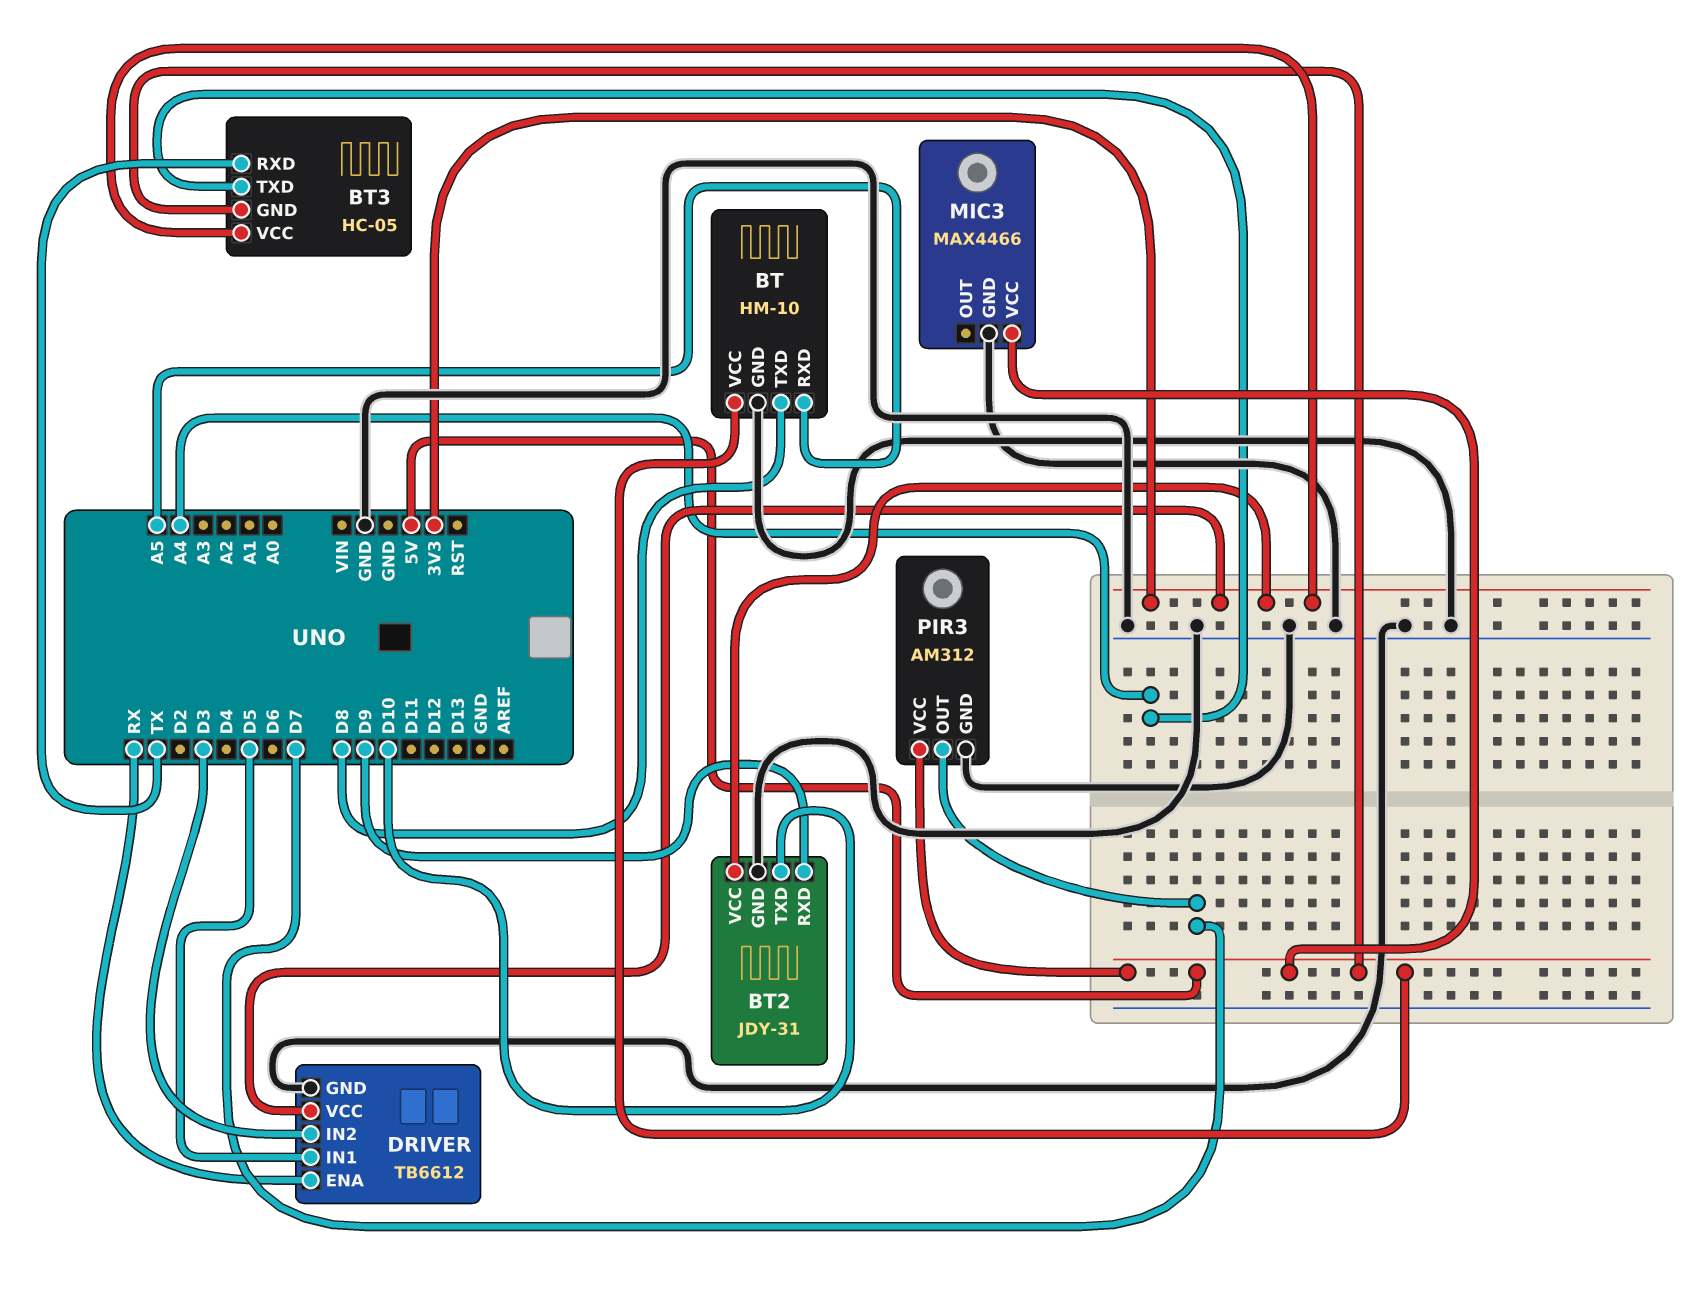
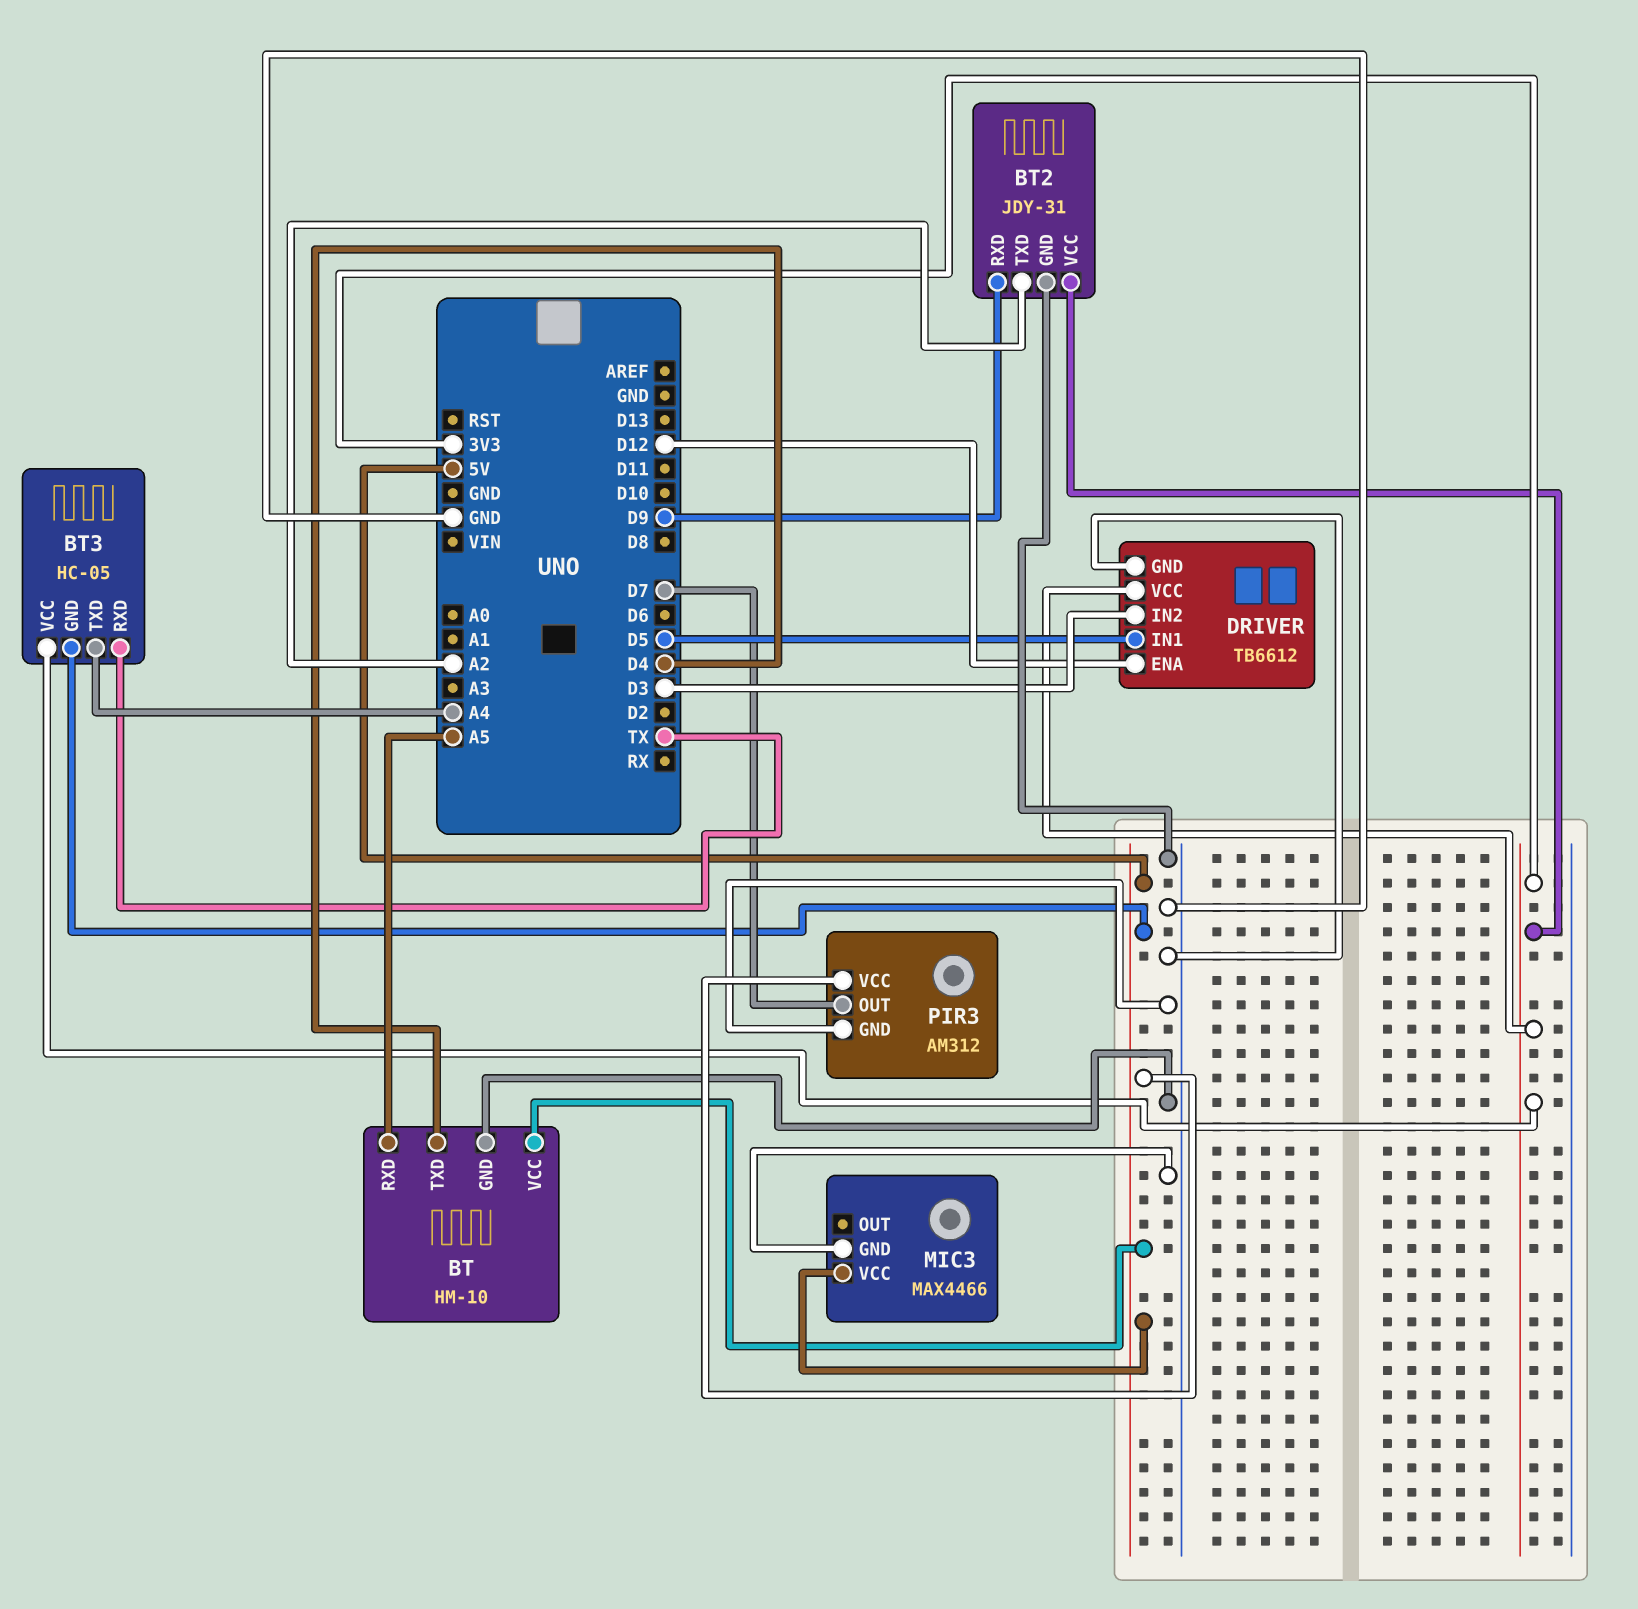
BT pin TXD: D8 -> D4
BT2 pin TXD: D10 -> A2
DRIVER pin ENA: RX -> D12

